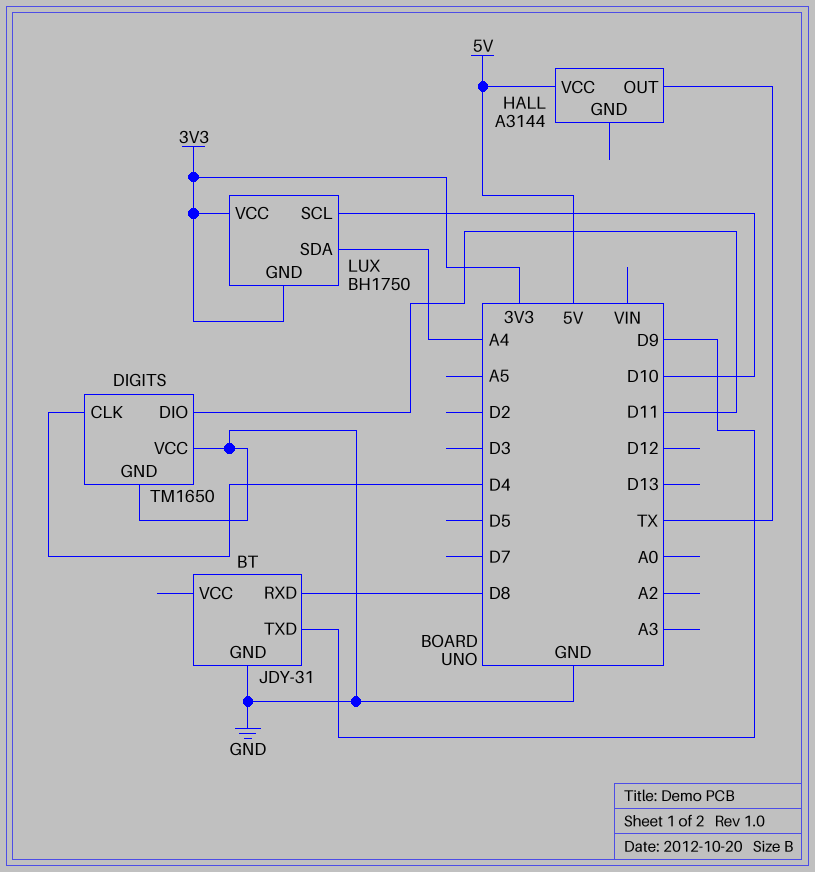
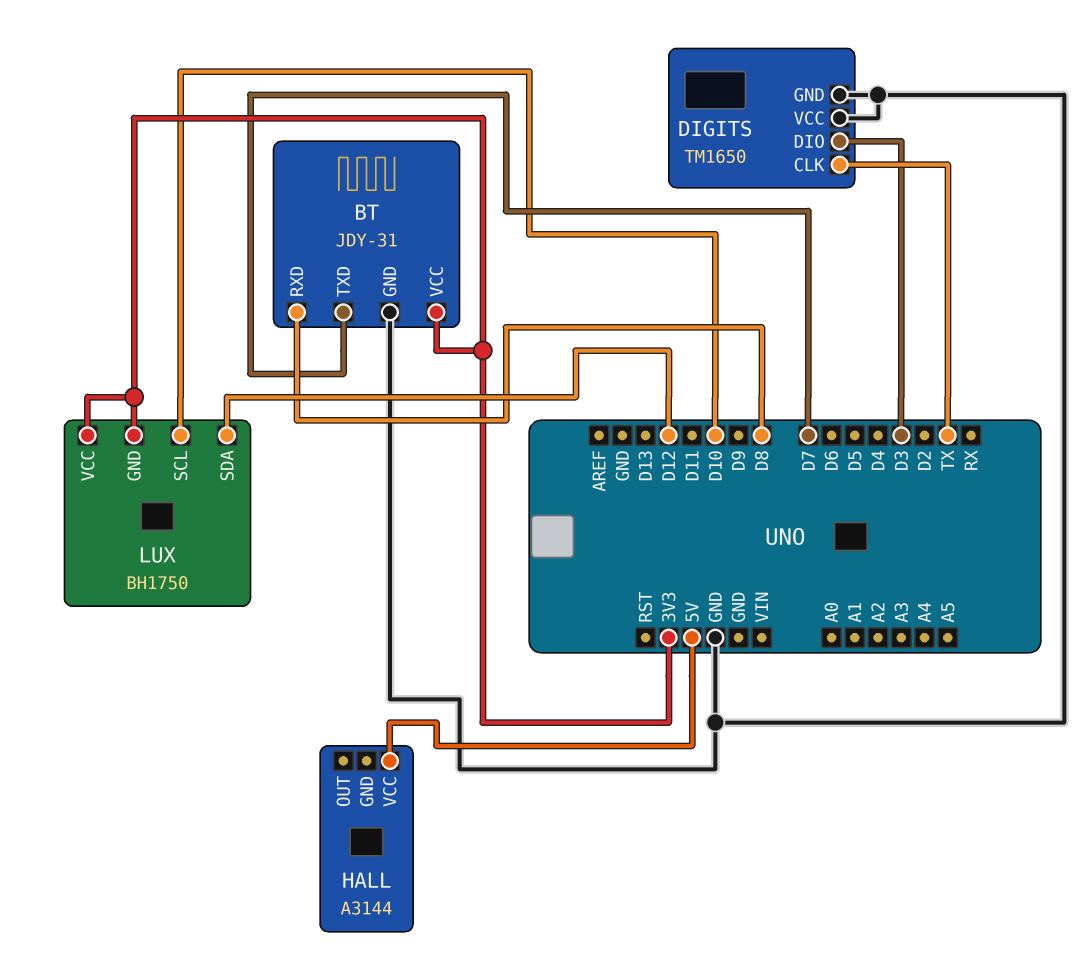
BT pin TXD: D9 -> D7
BT pin VCC: none -> 3V3
DIGITS pin CLK: D4 -> TX
DIGITS pin DIO: D11 -> D3
HALL pin OUT: TX -> none
LUX pin SDA: A4 -> D12

